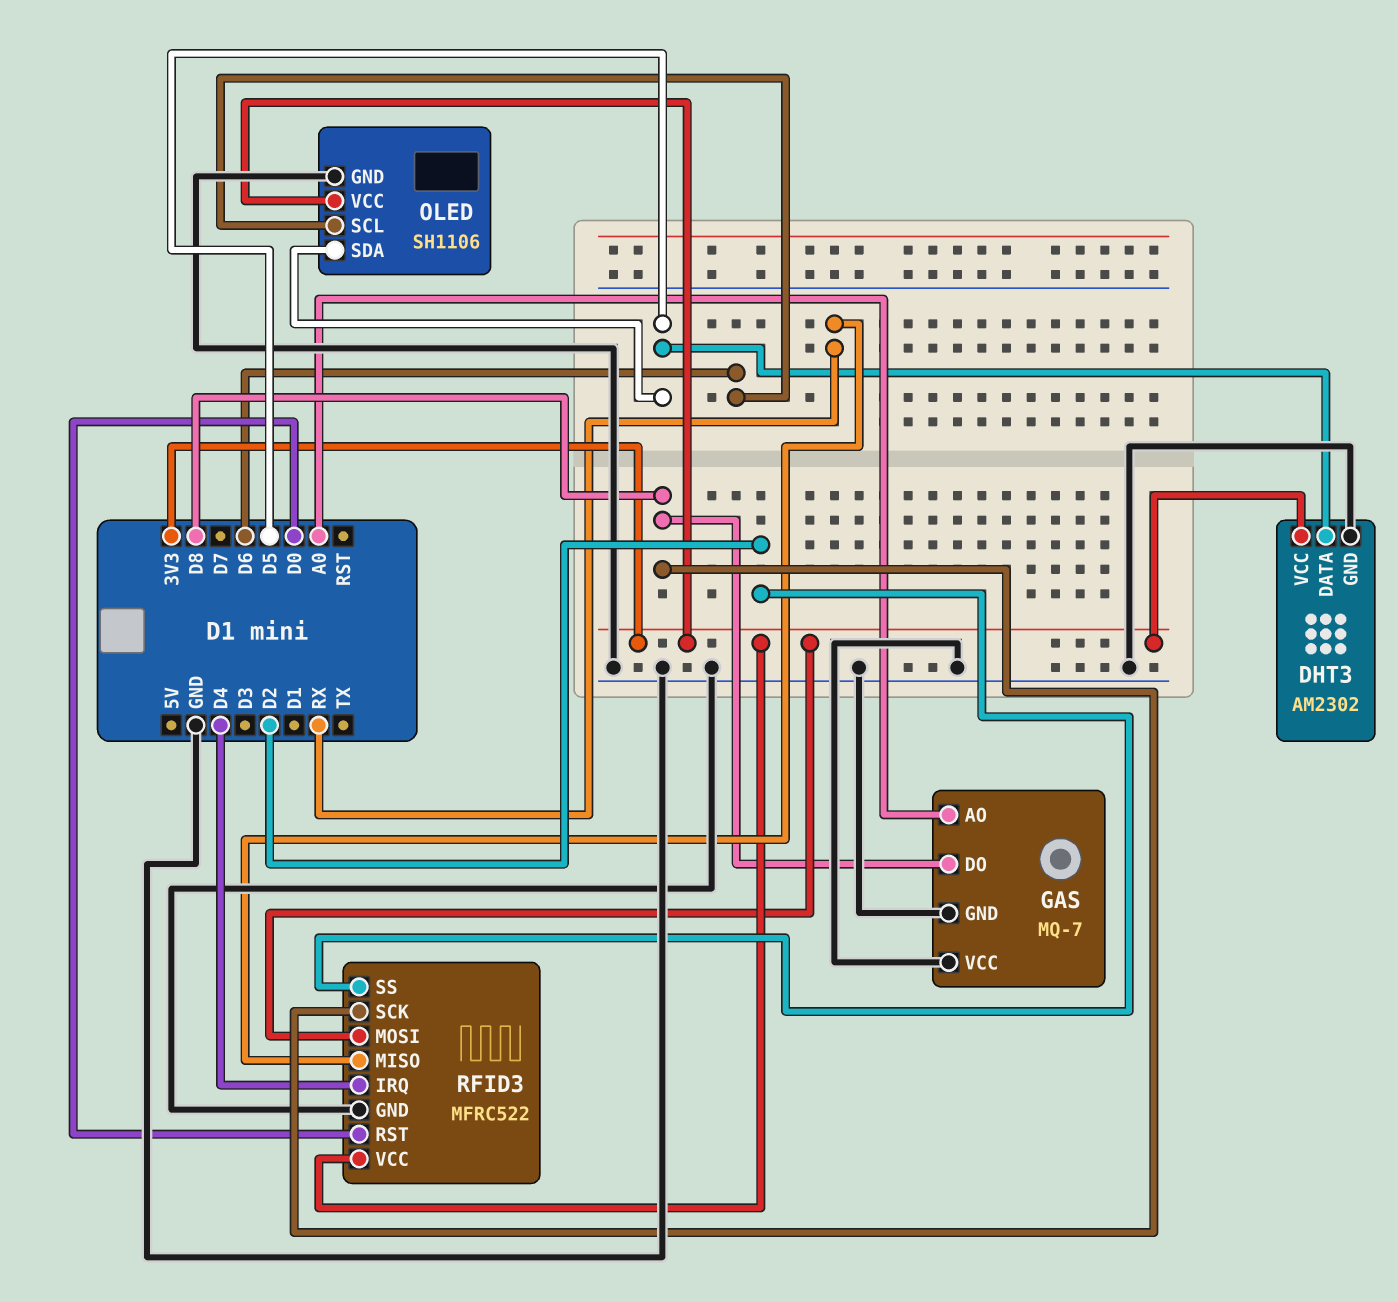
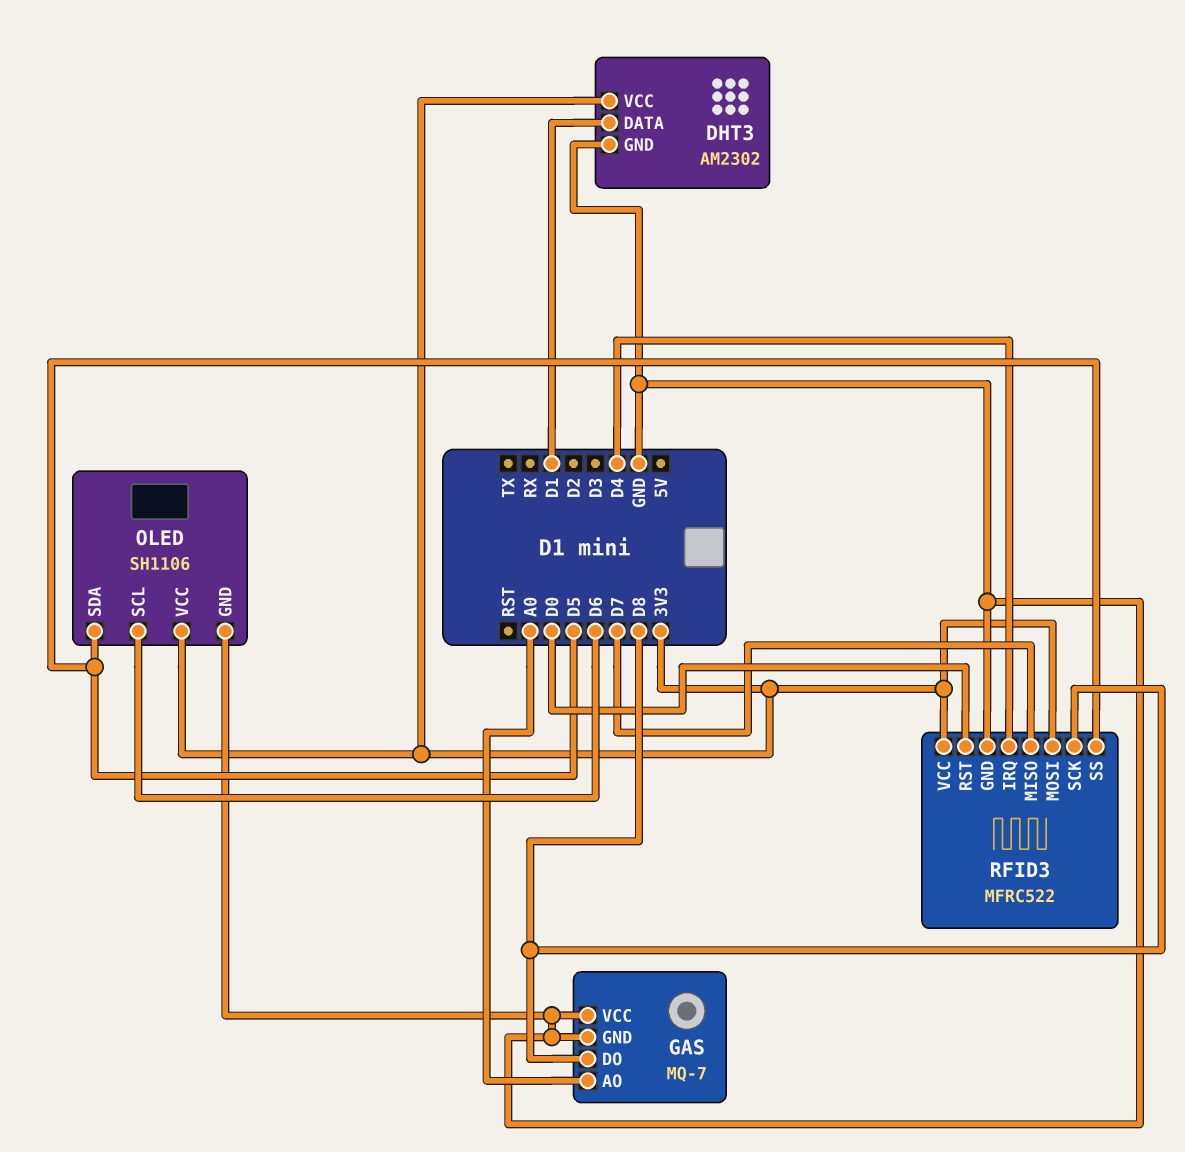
DHT3 pin DATA: D5 -> D1
RFID3 pin MISO: RX -> D7
RFID3 pin SS: D2 -> D5

